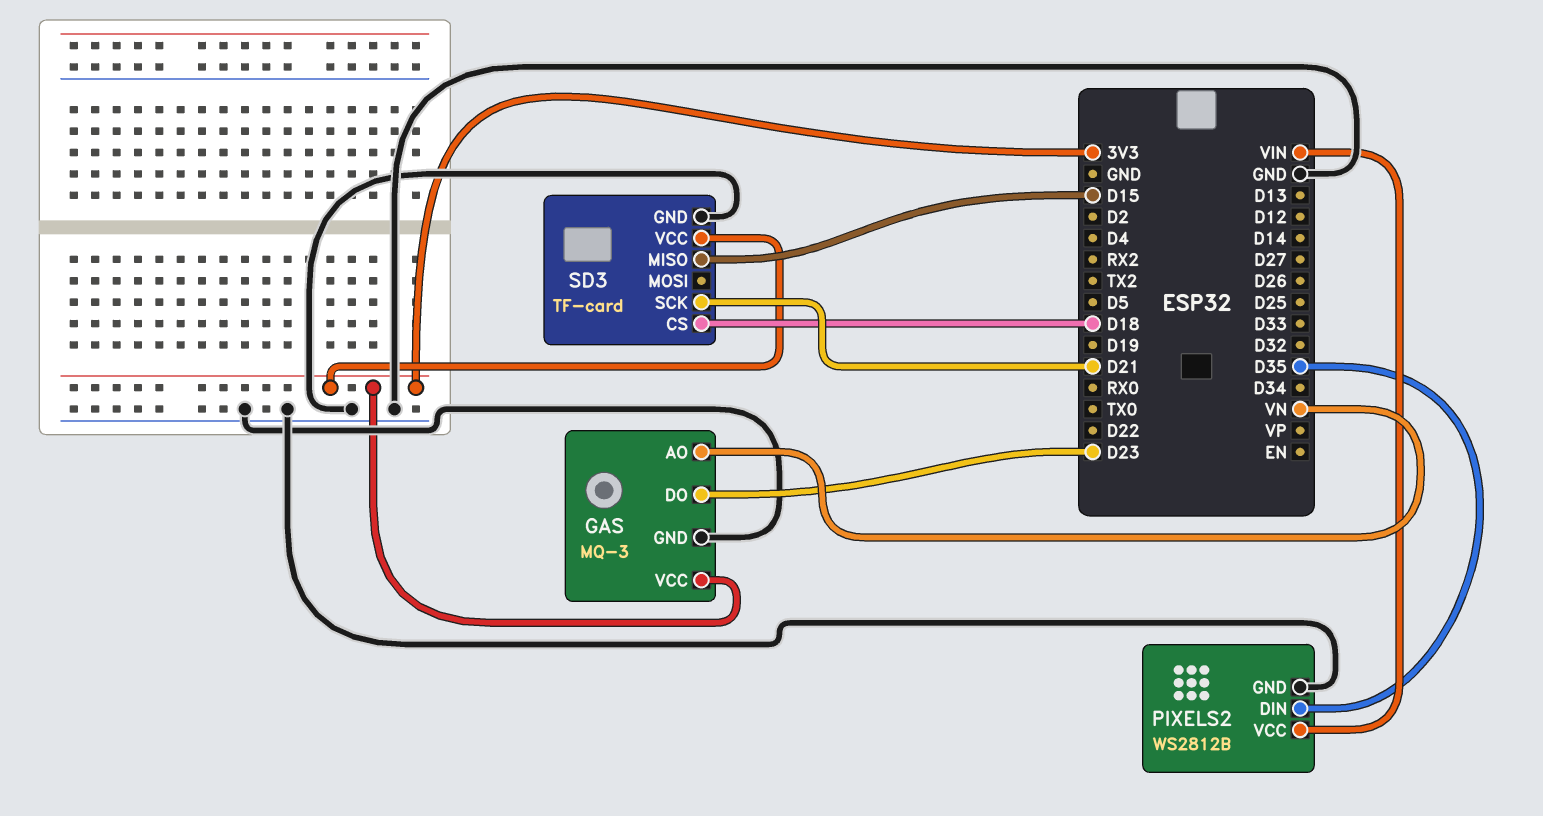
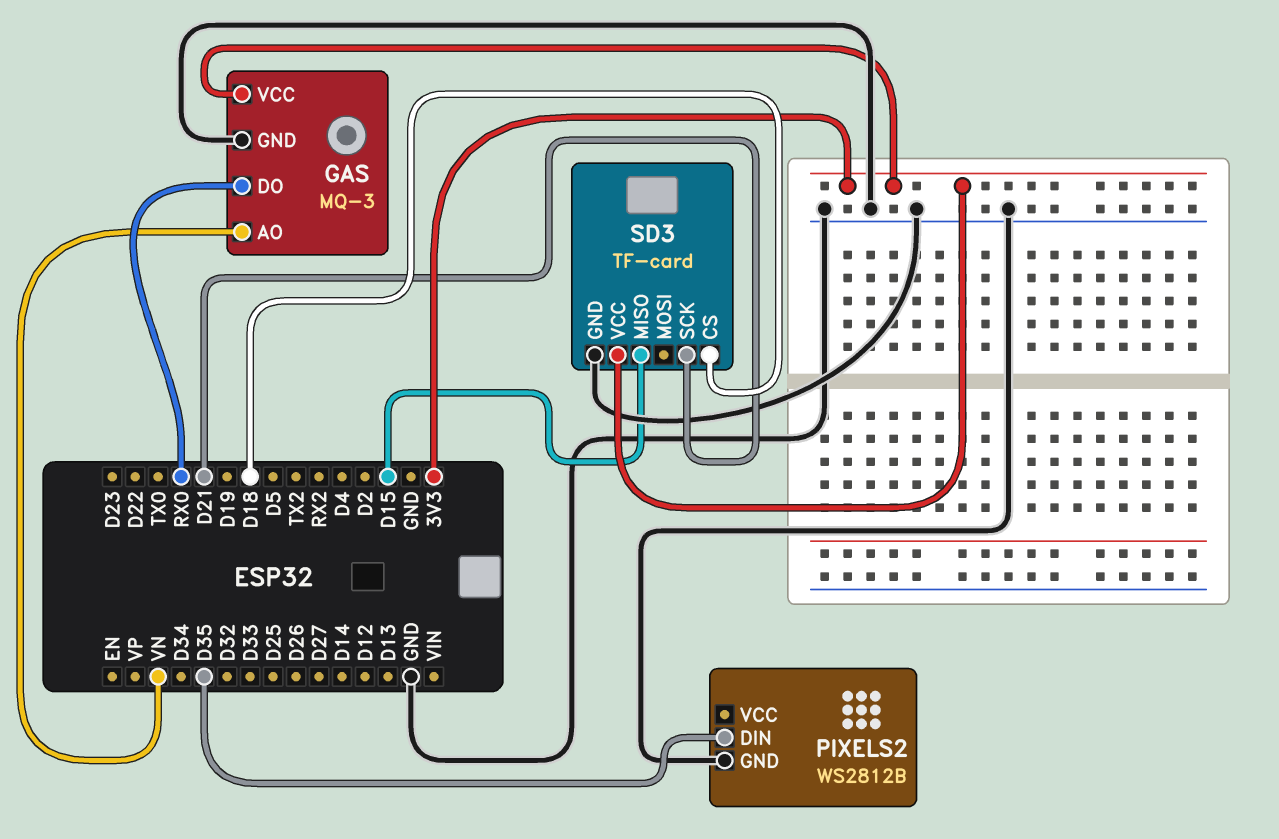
GAS pin DO: D23 -> RX0
PIXELS2 pin VCC: VIN -> none

